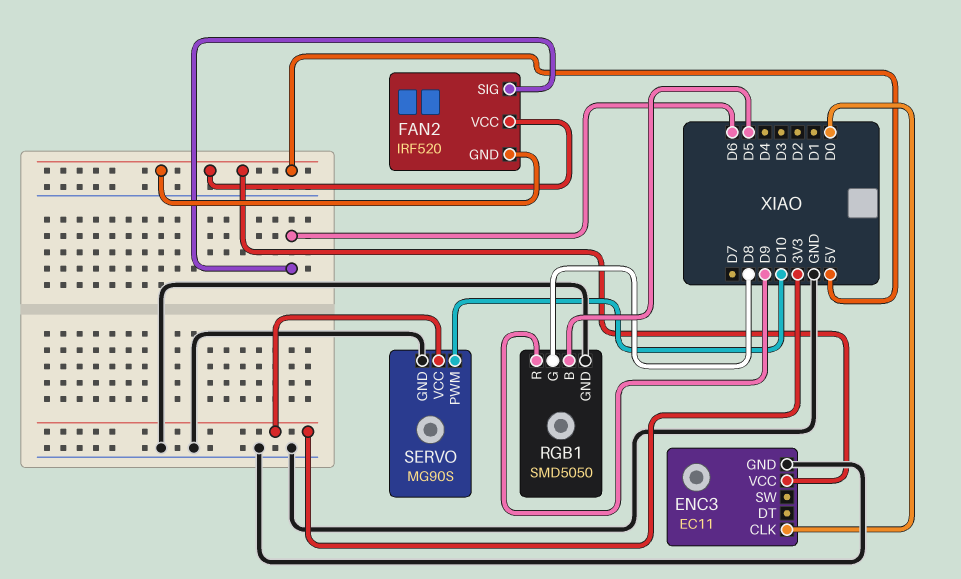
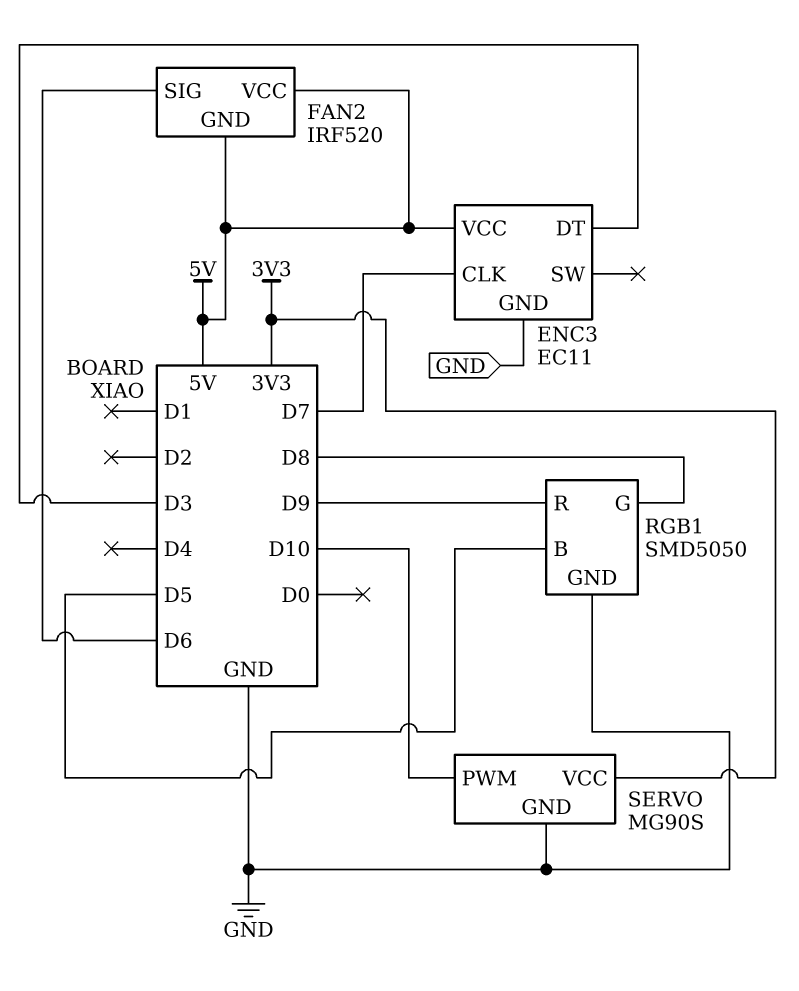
ENC3 pin CLK: D0 -> D7
ENC3 pin DT: none -> D3

